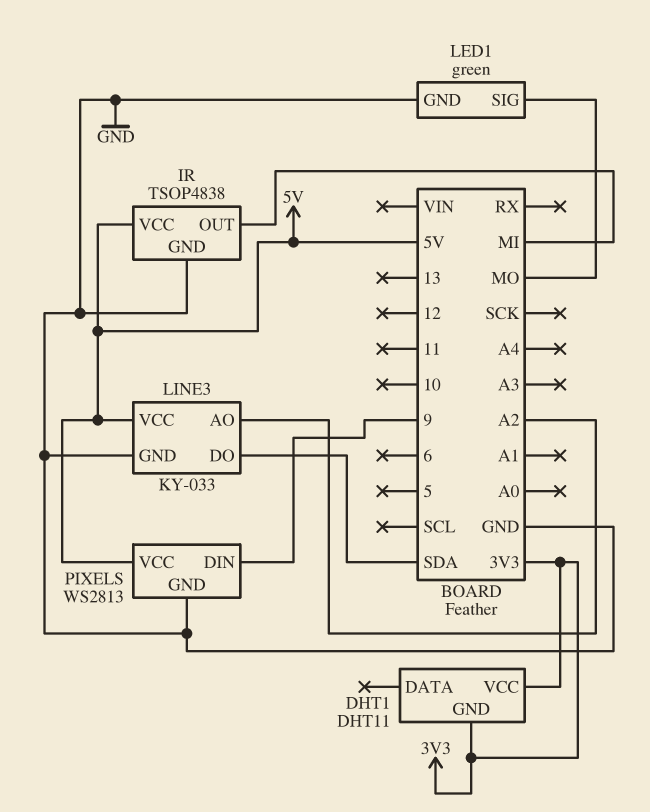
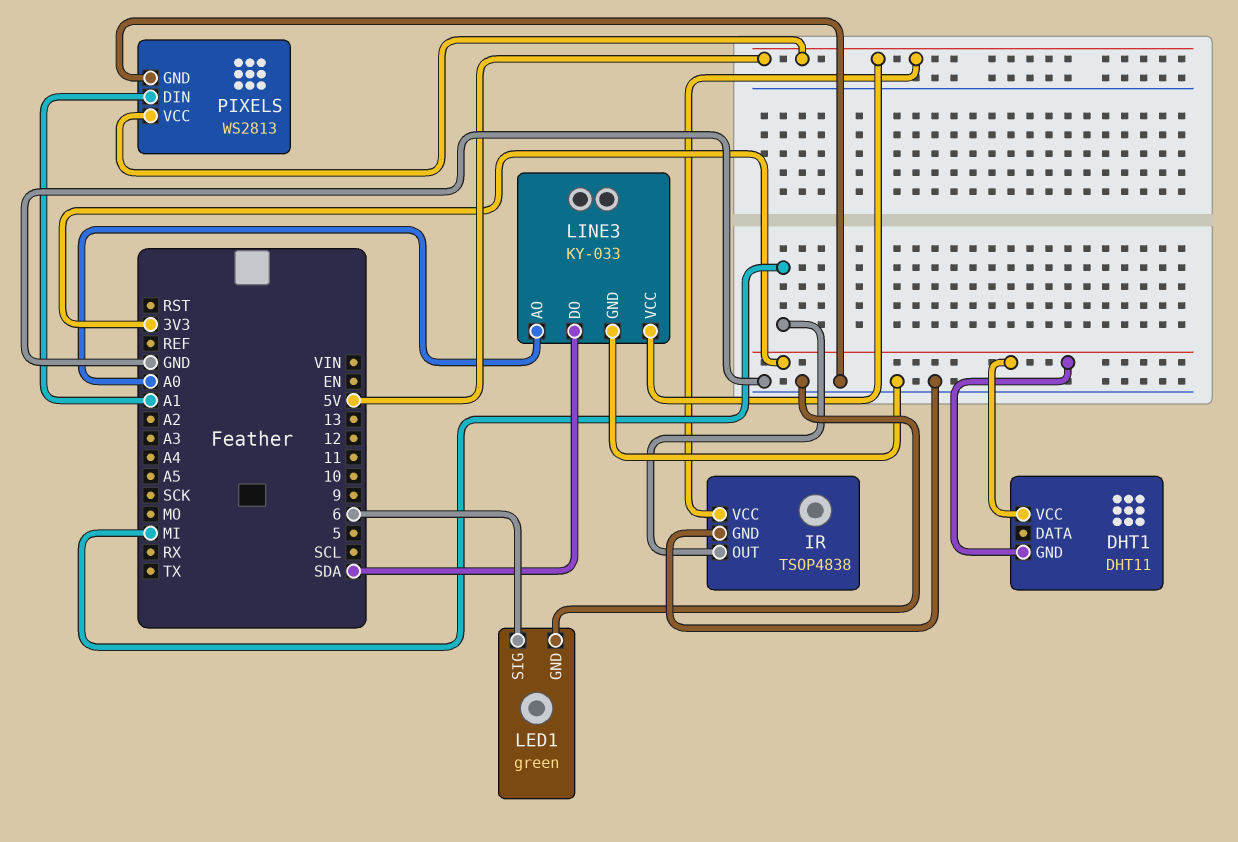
LED1 pin SIG: MO -> 6
LINE3 pin AO: A2 -> A0
PIXELS pin DIN: 9 -> A1

